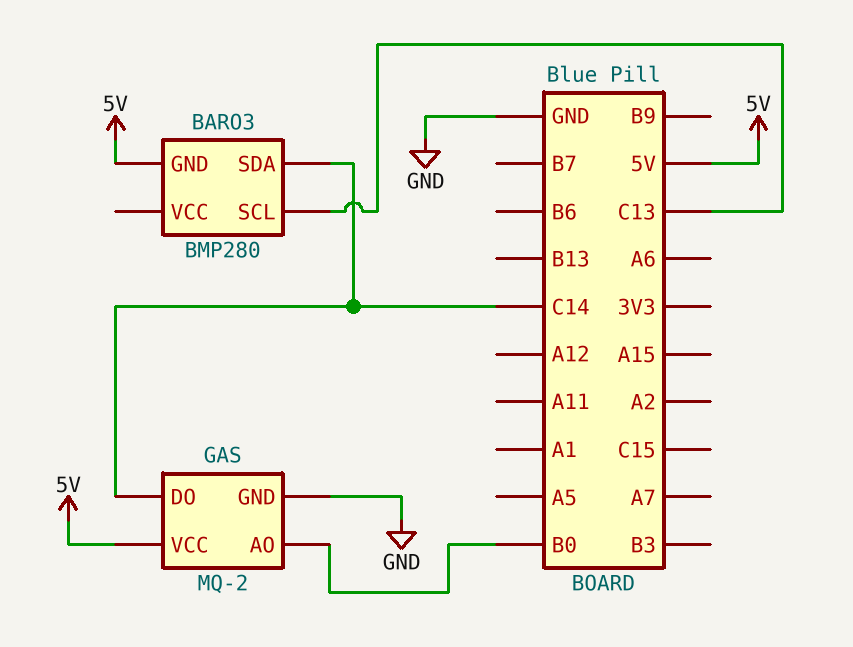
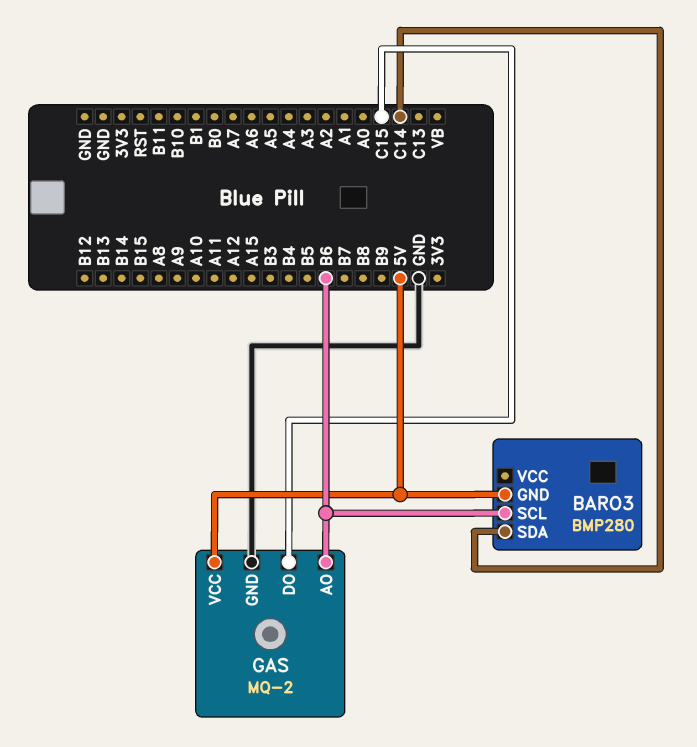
BARO3 pin SCL: C13 -> B6
GAS pin AO: B0 -> B6
GAS pin DO: C14 -> C15

